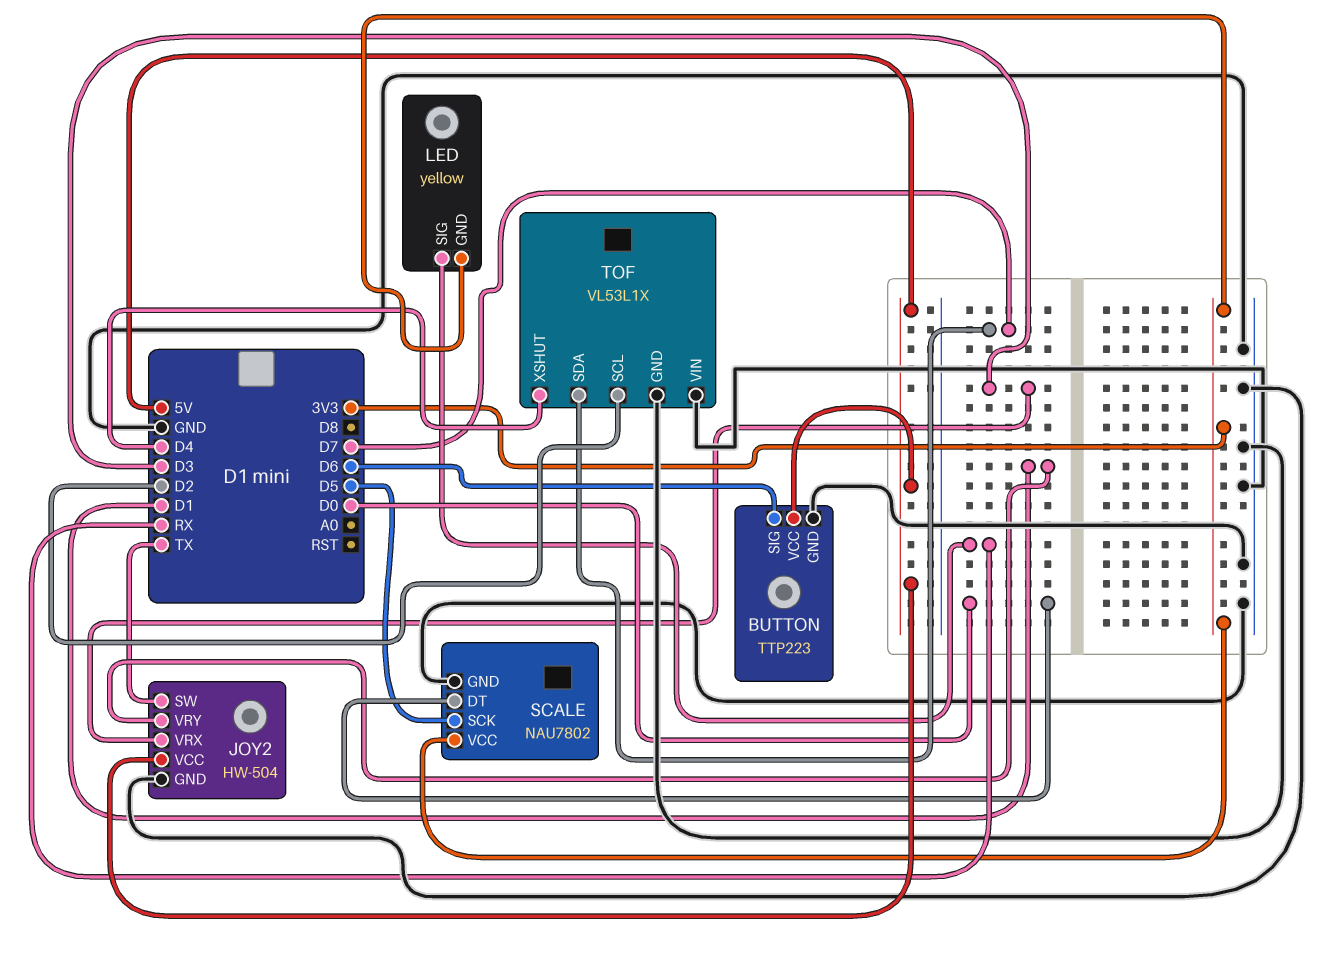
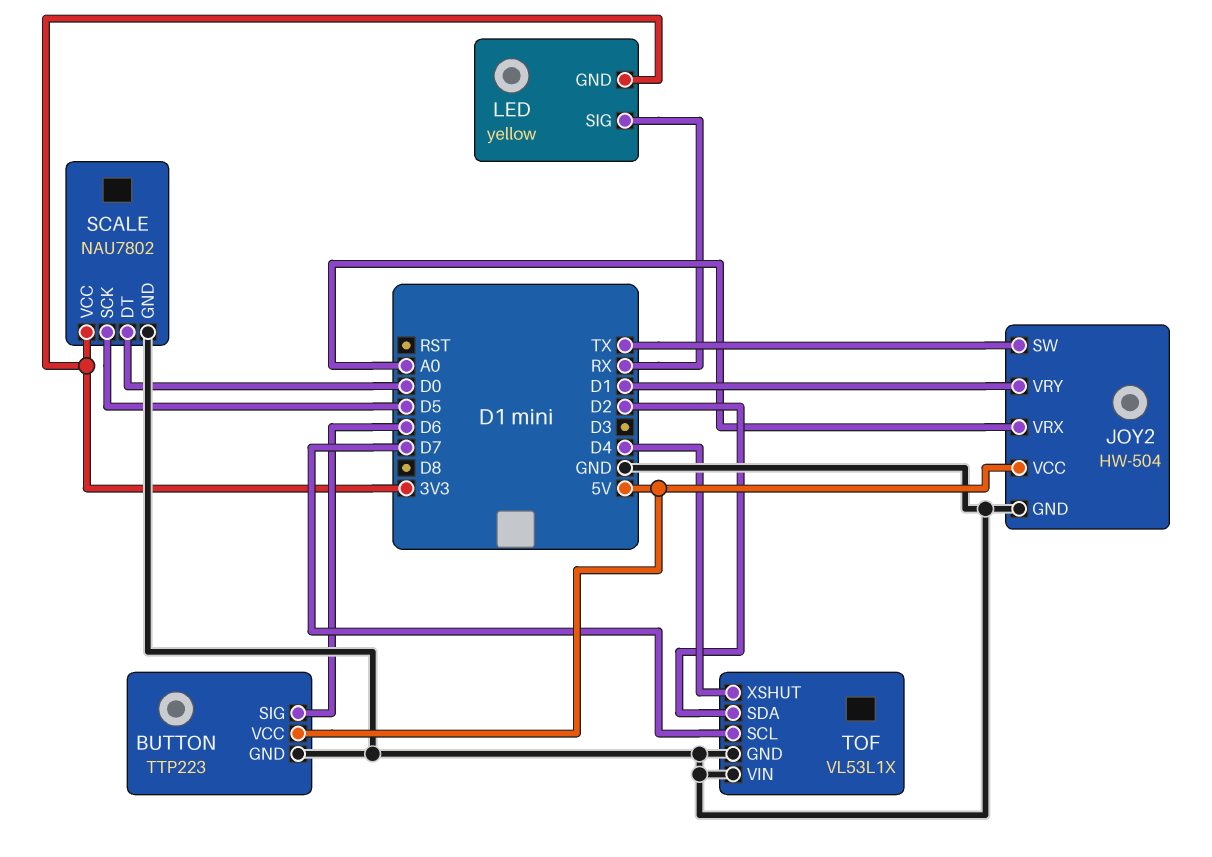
JOY2 pin VRX: D3 -> A0
TOF pin SCL: D2 -> D7
TOF pin SDA: D7 -> D2

